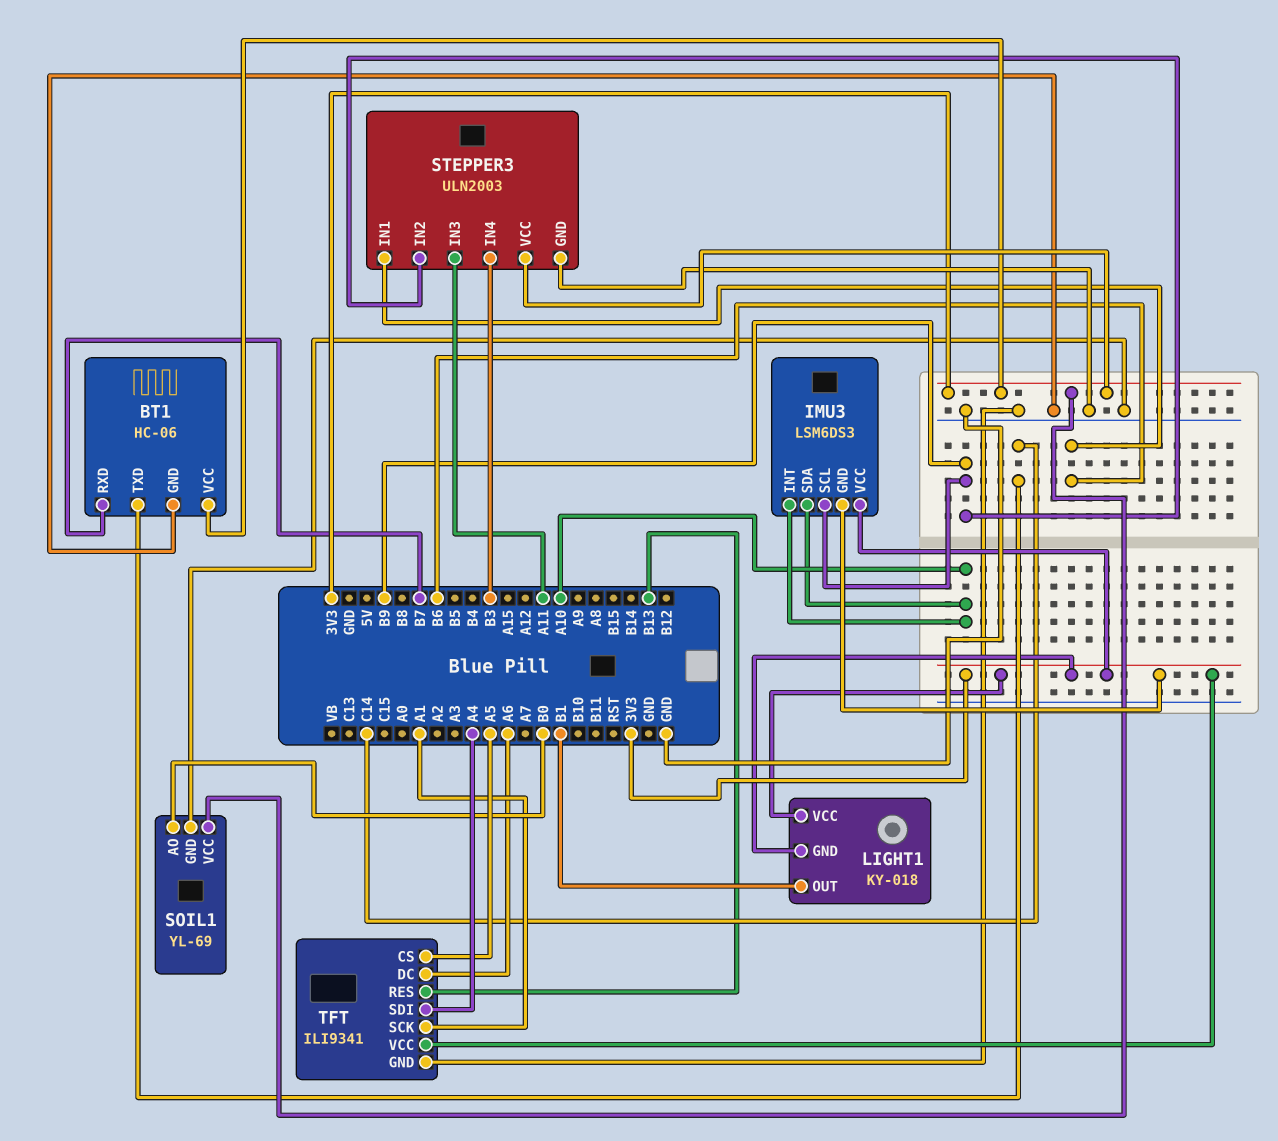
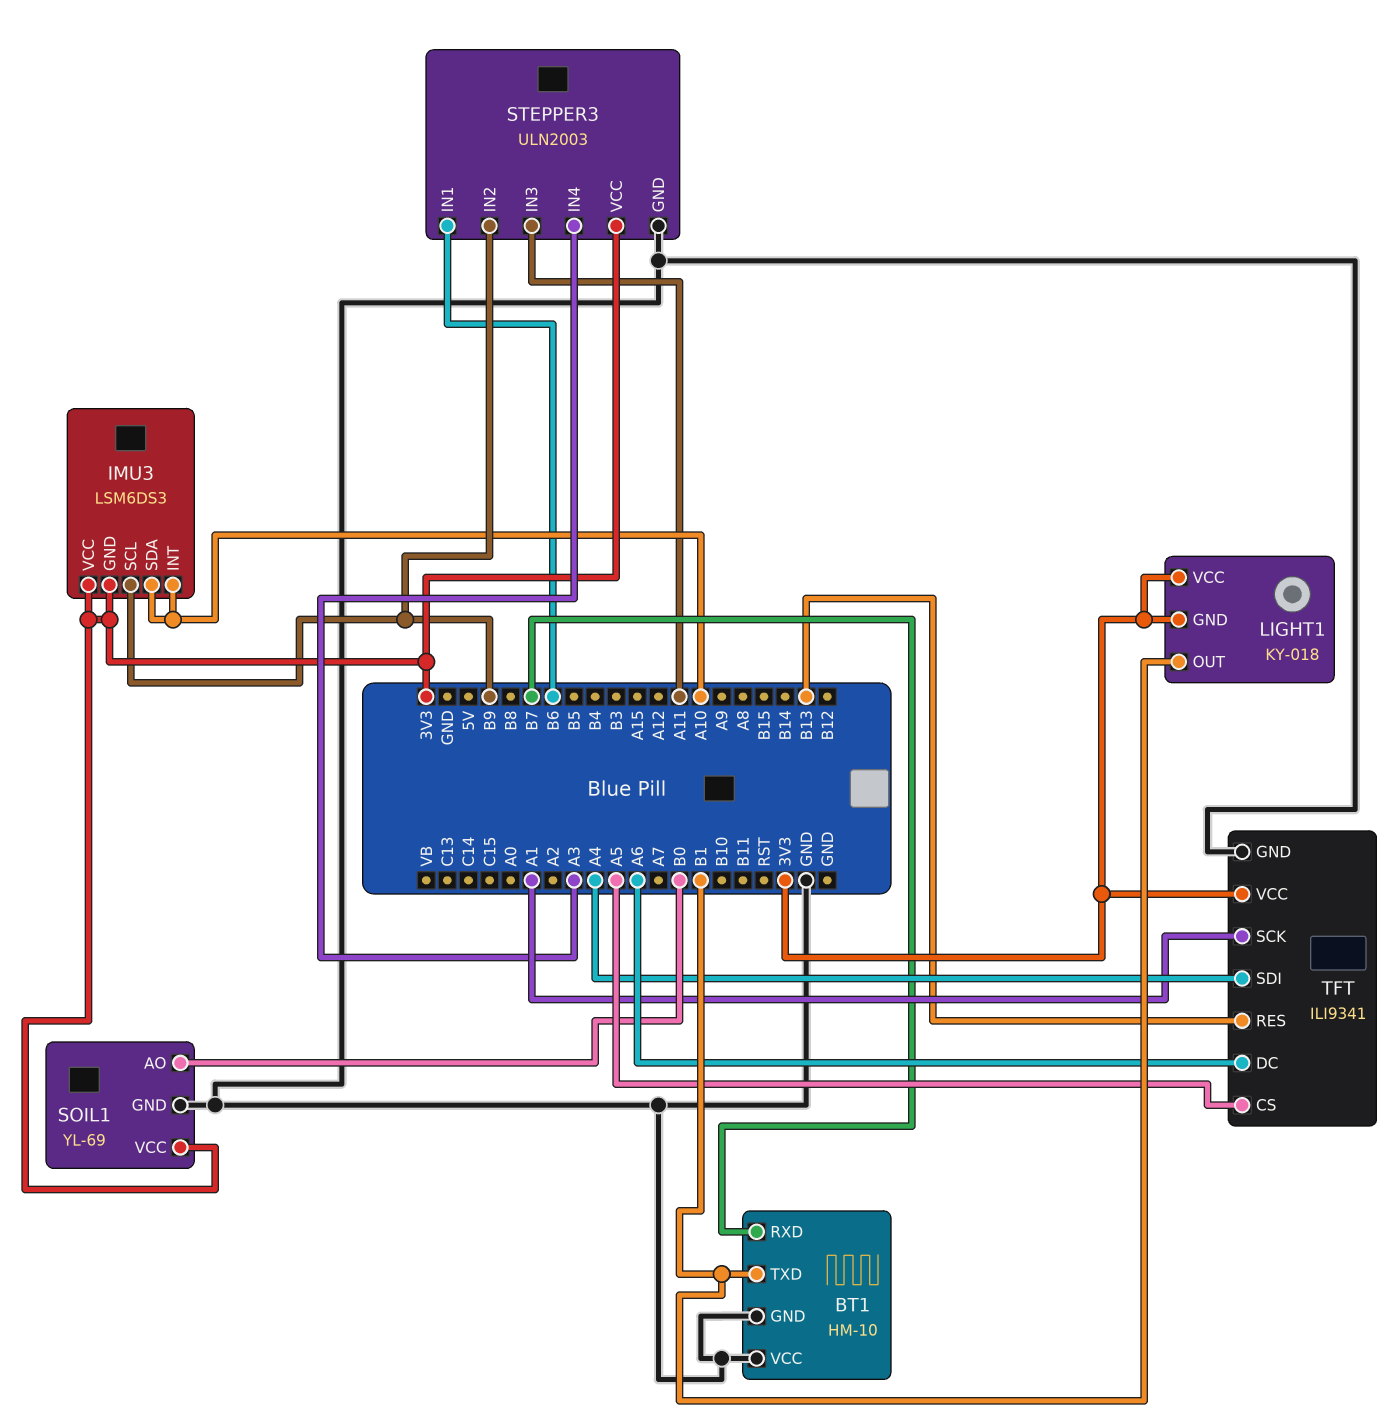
BT1: HC-06 -> HM-10
BT1 pin TXD: C14 -> B1
BT1 pin VCC: 3V3 -> GND
STEPPER3 pin IN4: B3 -> A3

